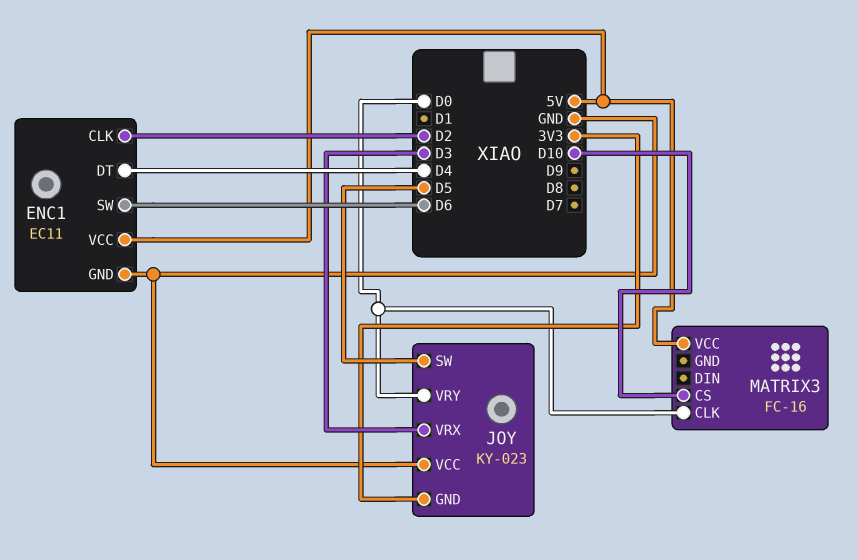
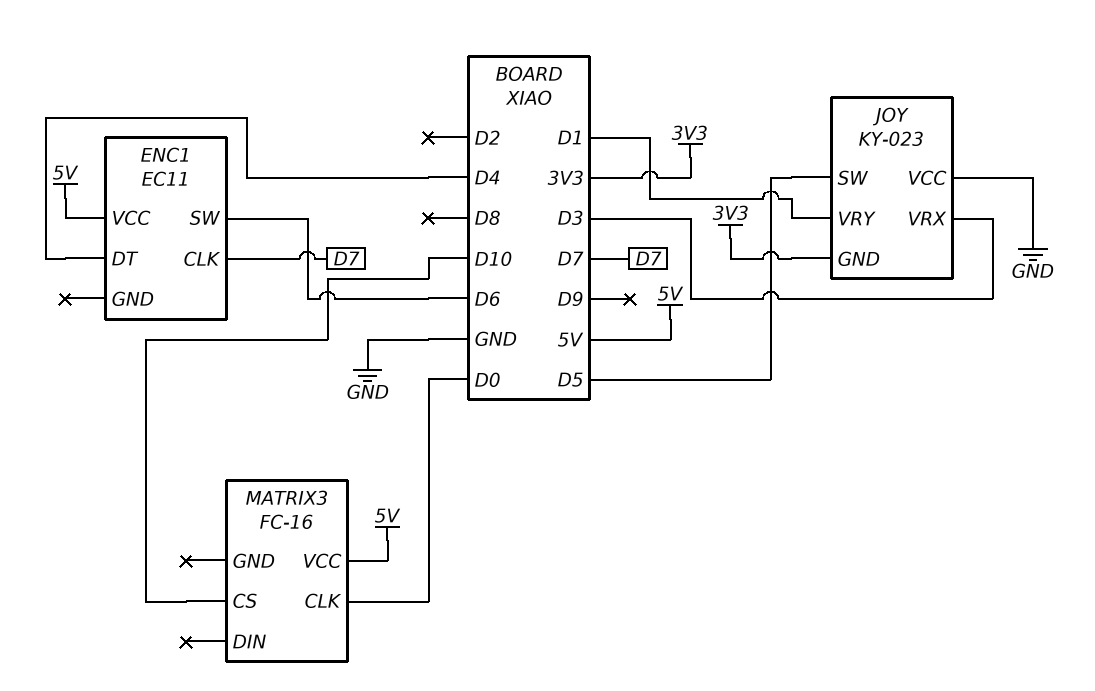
ENC1 pin CLK: D2 -> D7
ENC1 pin GND: GND -> none
JOY pin VRY: D0 -> D1

